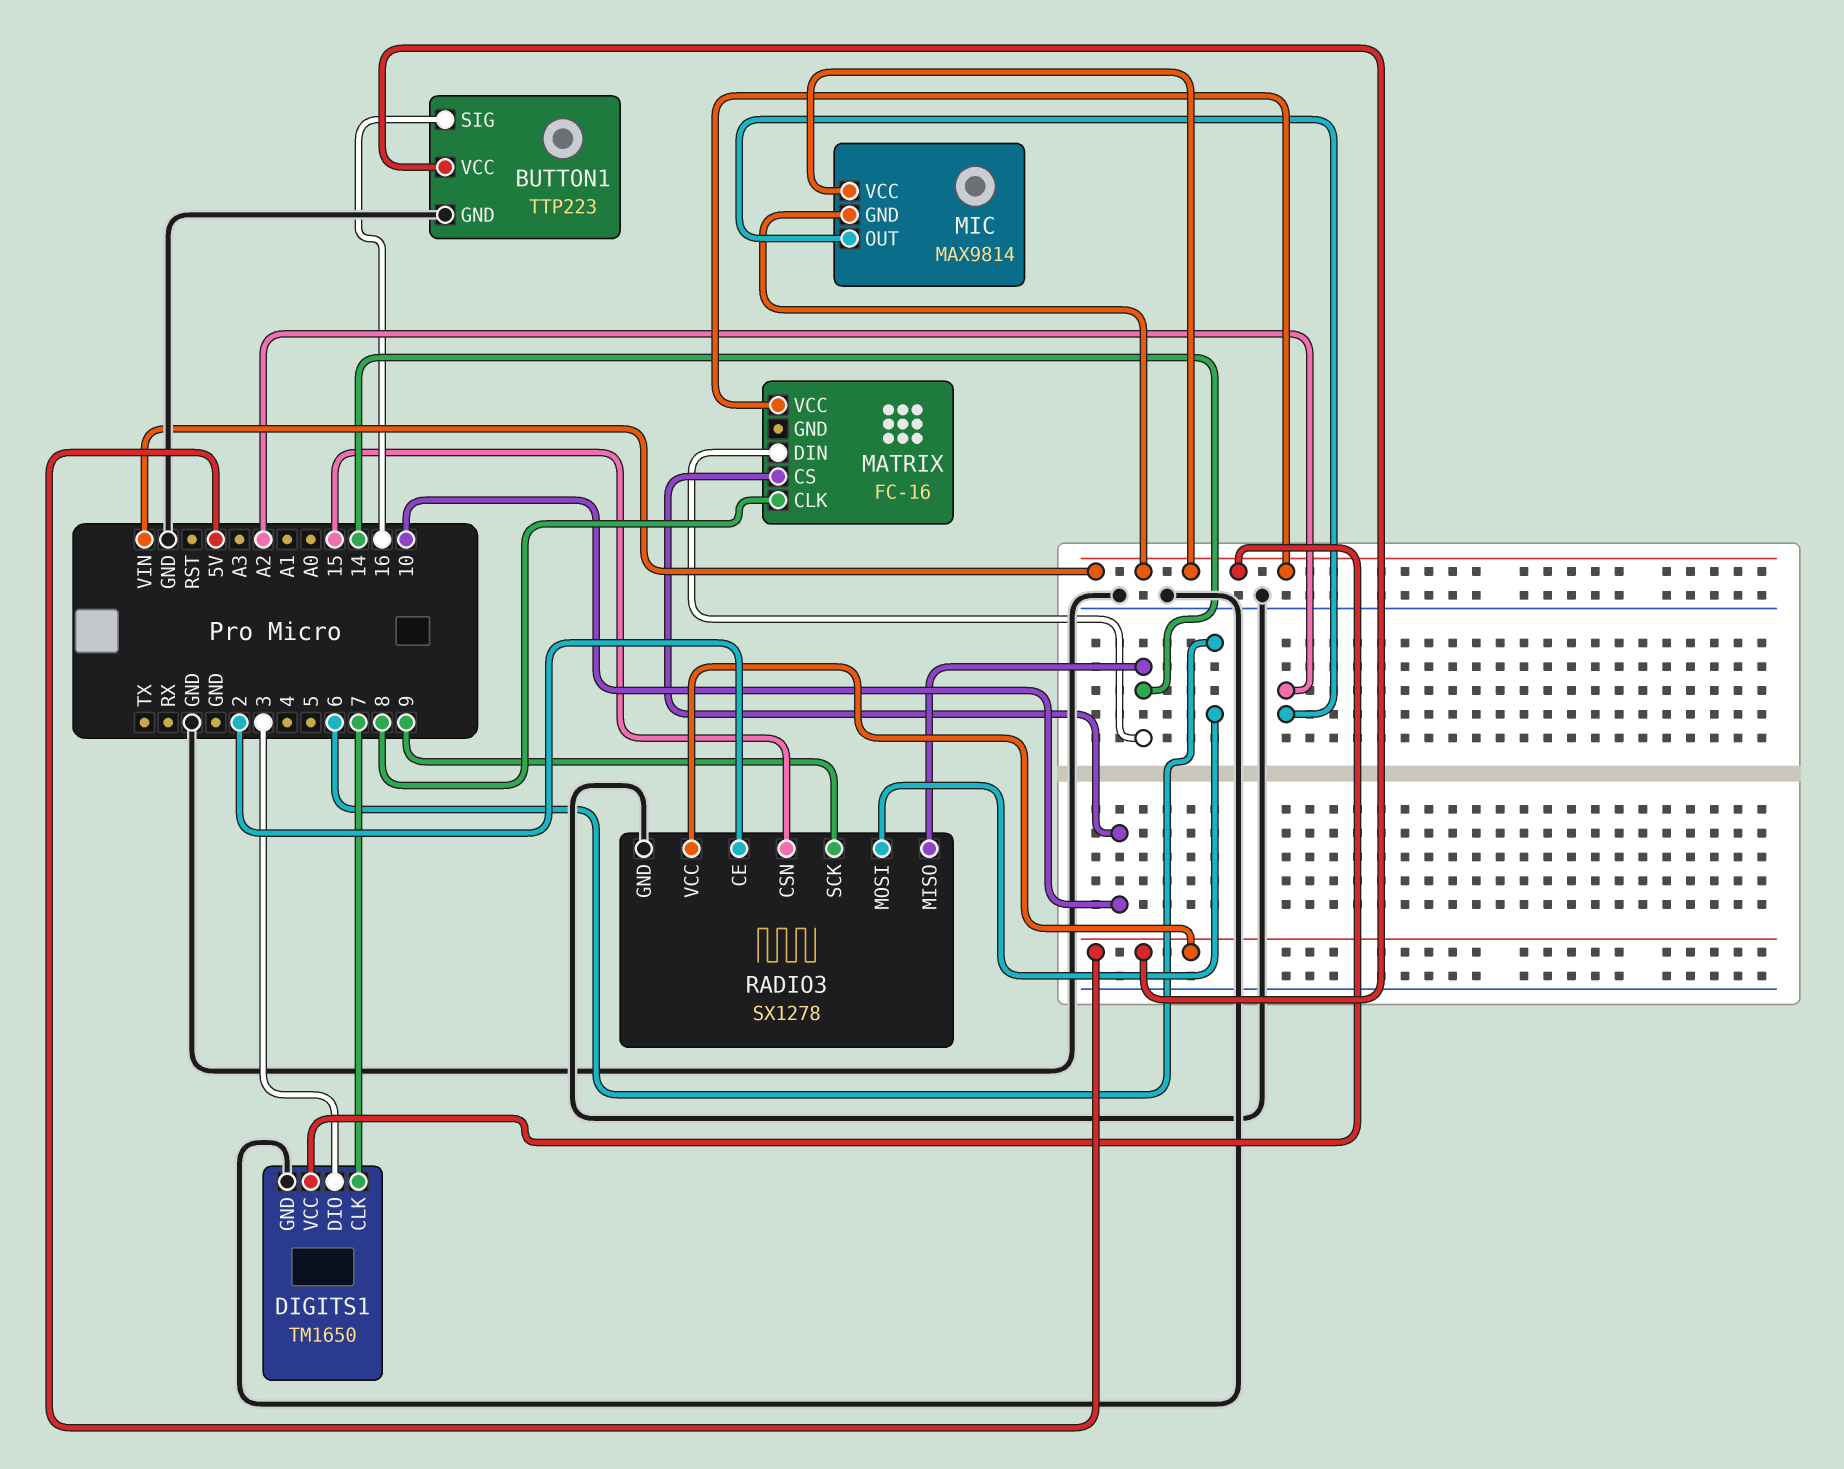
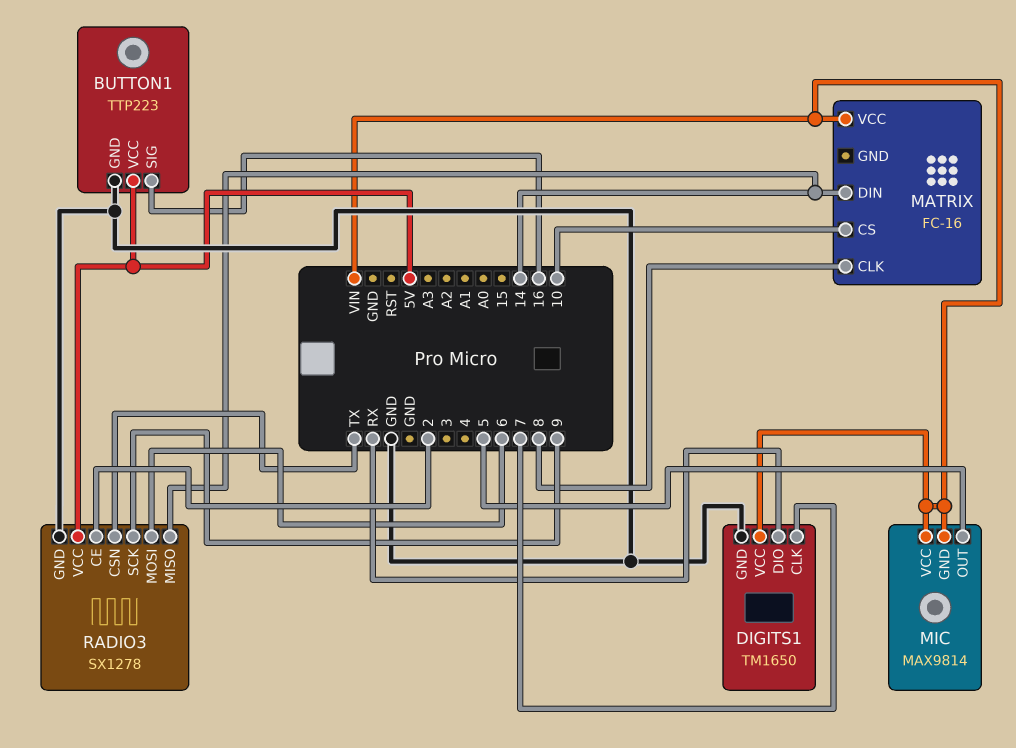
DIGITS1 pin DIO: 3 -> RX
MIC pin OUT: A2 -> 5
RADIO3 pin CSN: 15 -> TX

